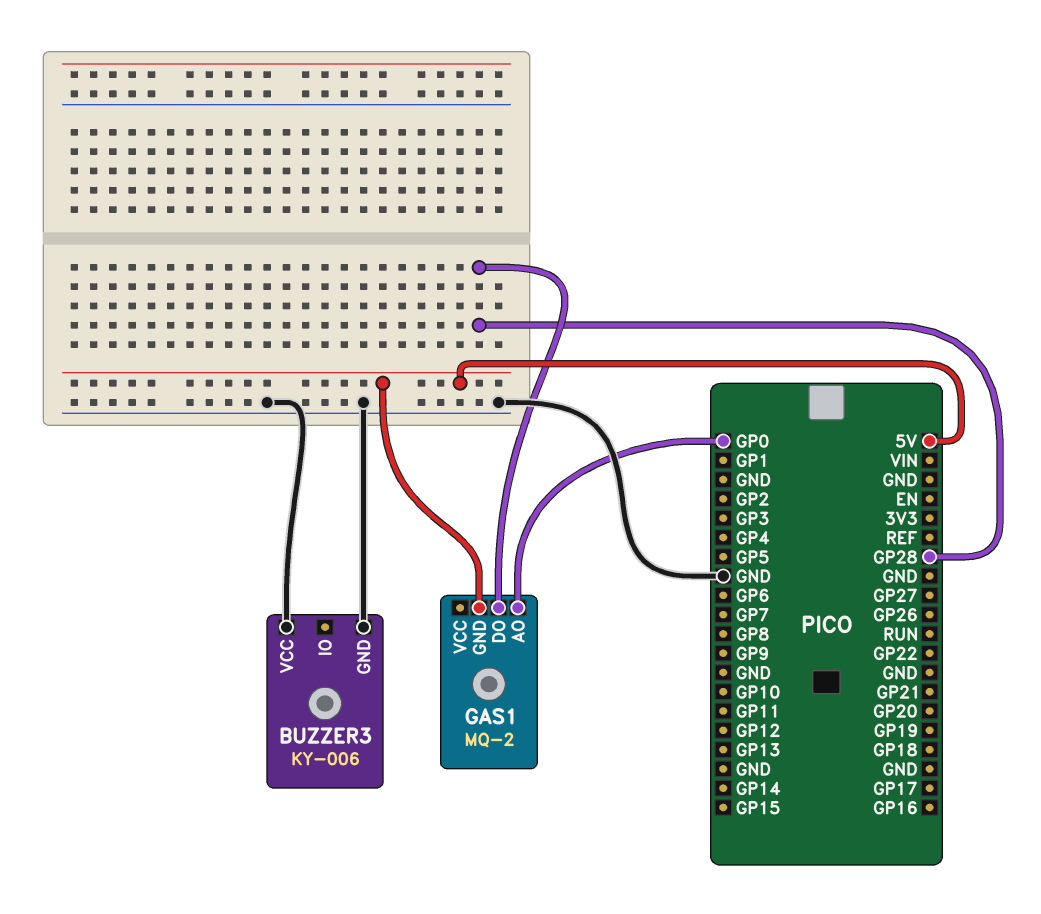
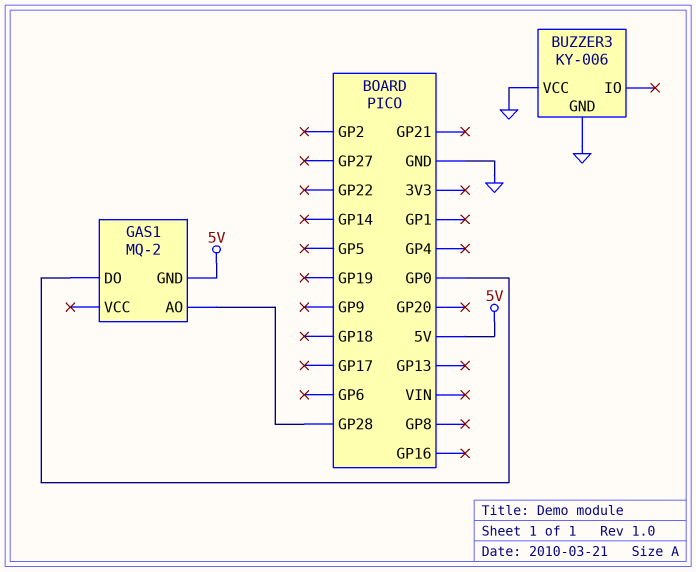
GAS1 pin AO: GP0 -> GP28
GAS1 pin DO: GP28 -> GP0

